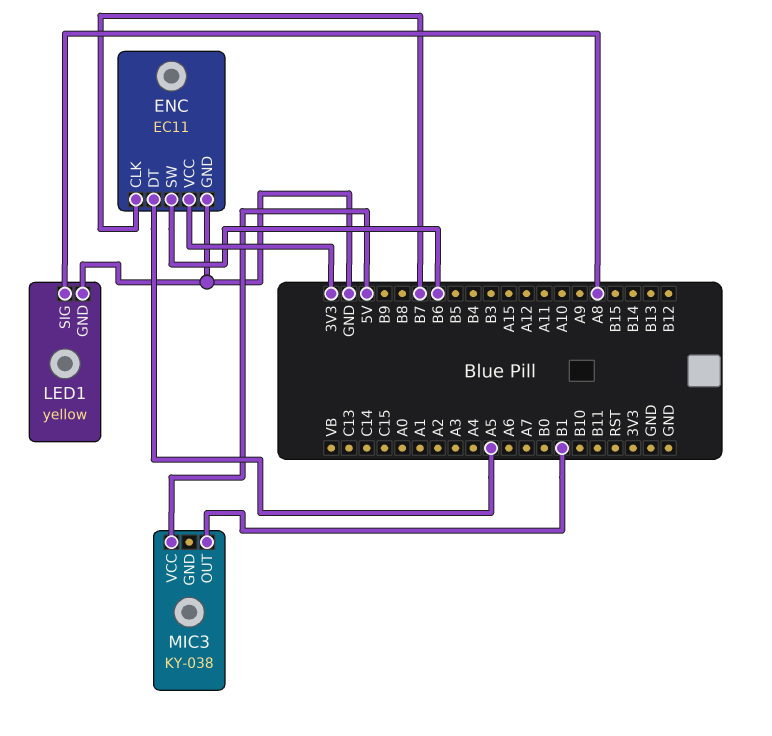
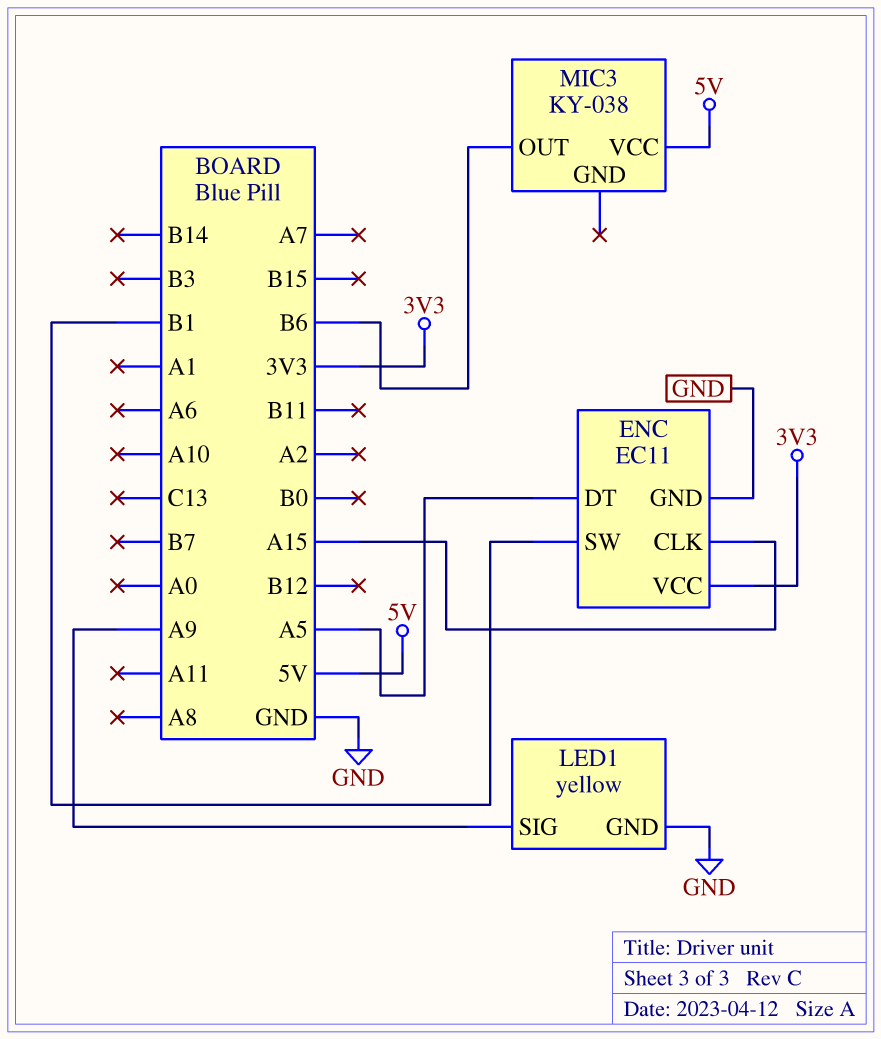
ENC pin CLK: B7 -> A15
ENC pin SW: B6 -> B1
LED1 pin SIG: A8 -> A9
MIC3 pin OUT: B1 -> B6

